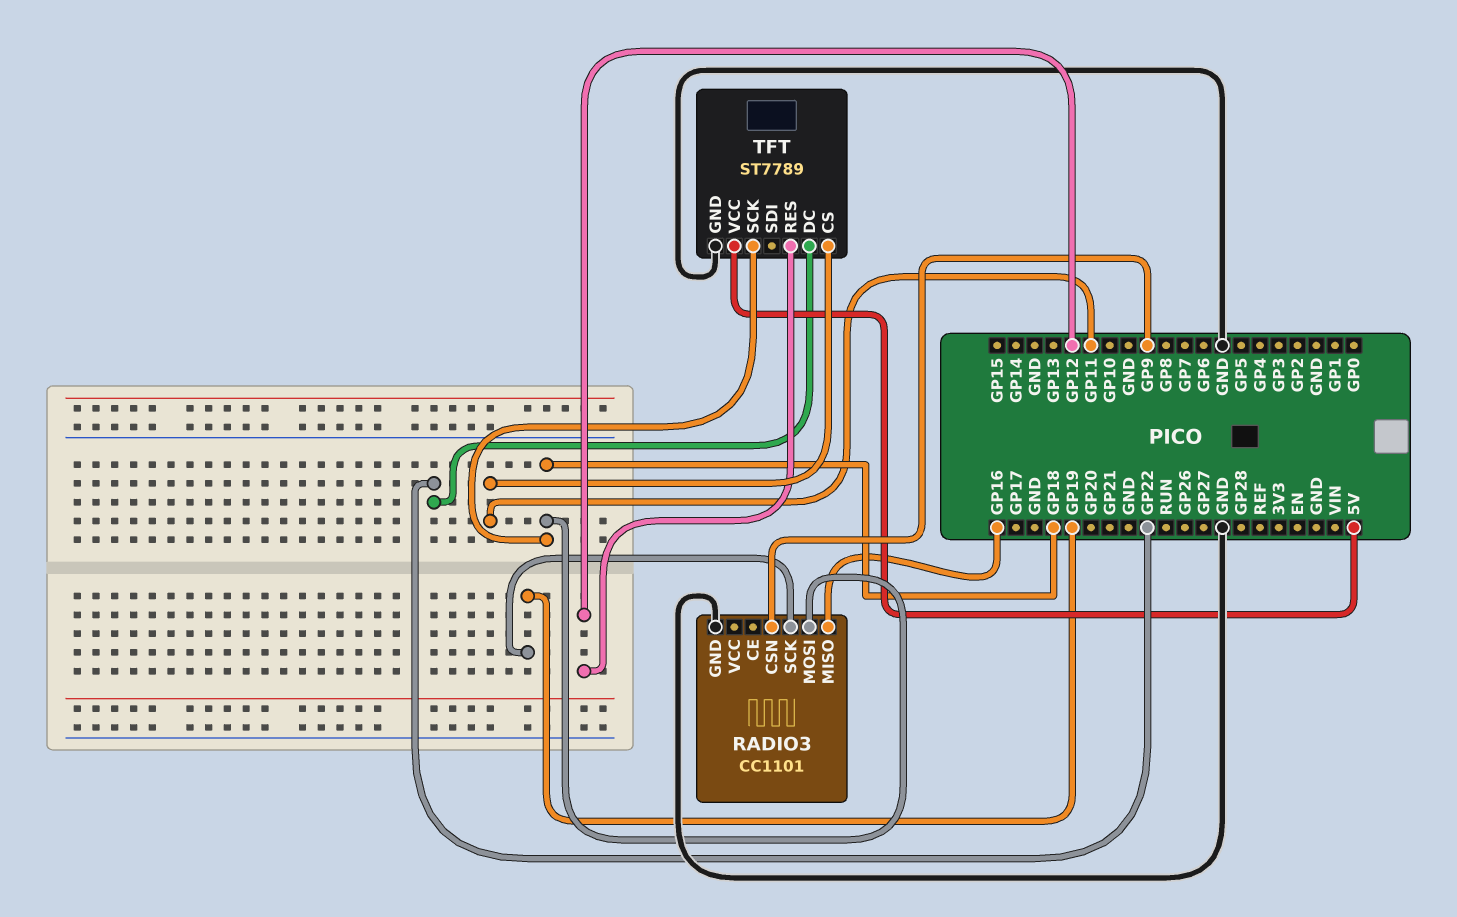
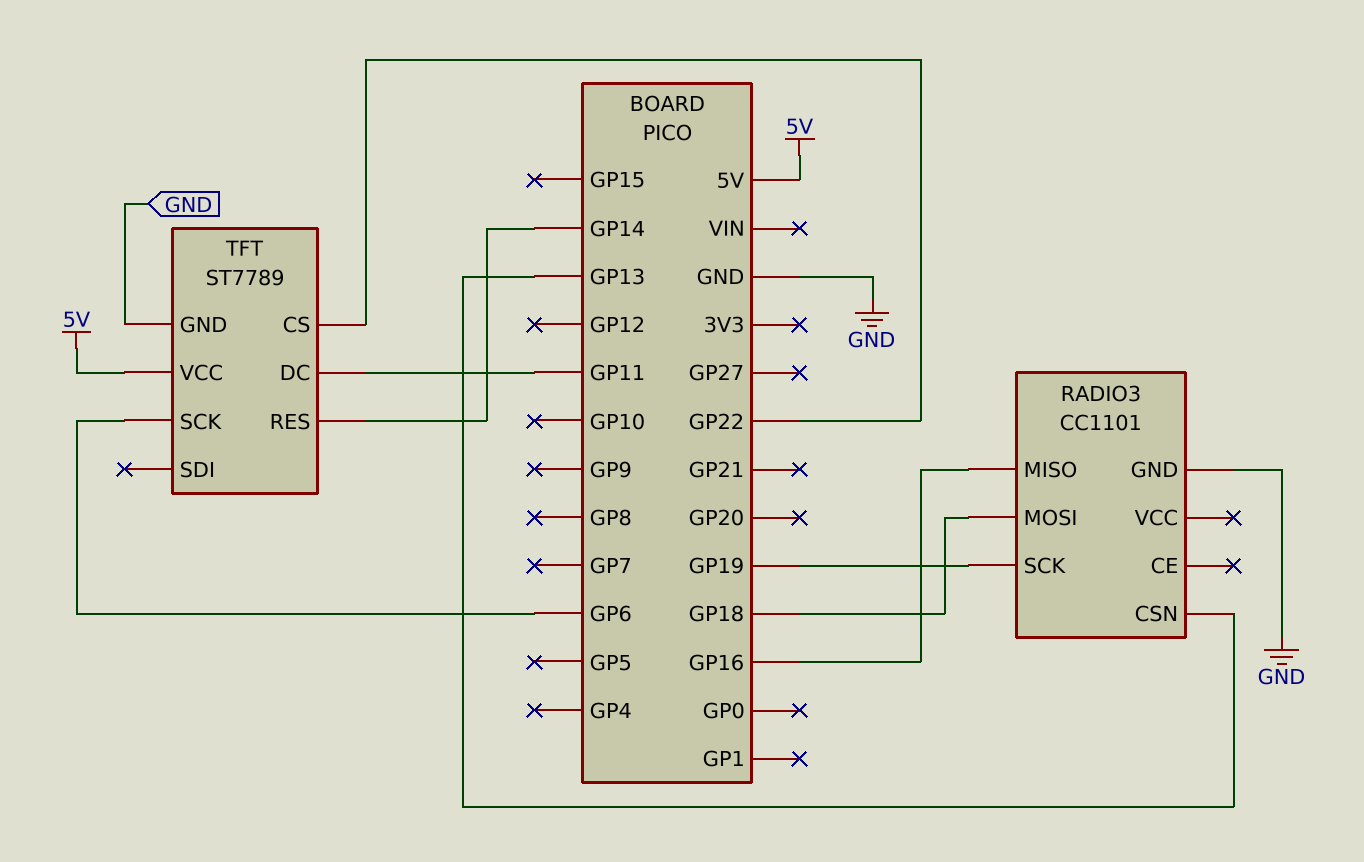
RADIO3 pin CSN: GP9 -> GP13
TFT pin CS: GP11 -> GP22
TFT pin DC: GP22 -> GP11
TFT pin RES: GP12 -> GP14
TFT pin SCK: GP18 -> GP6

